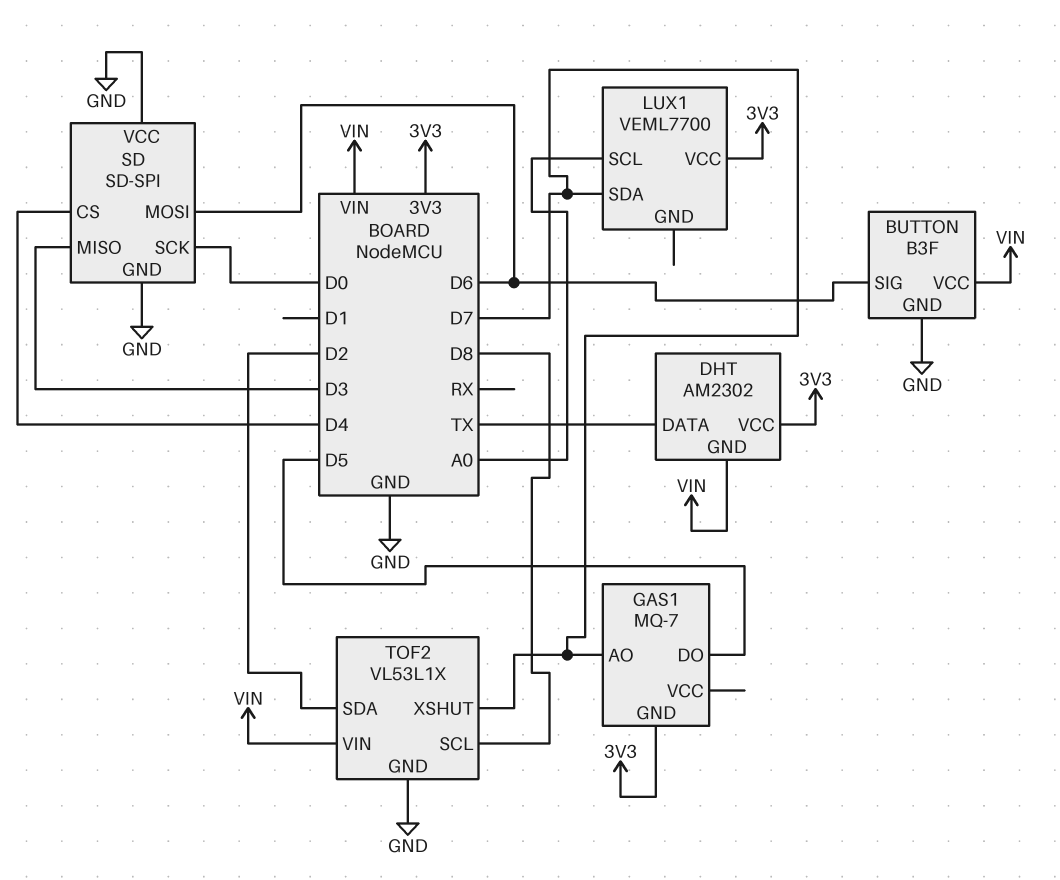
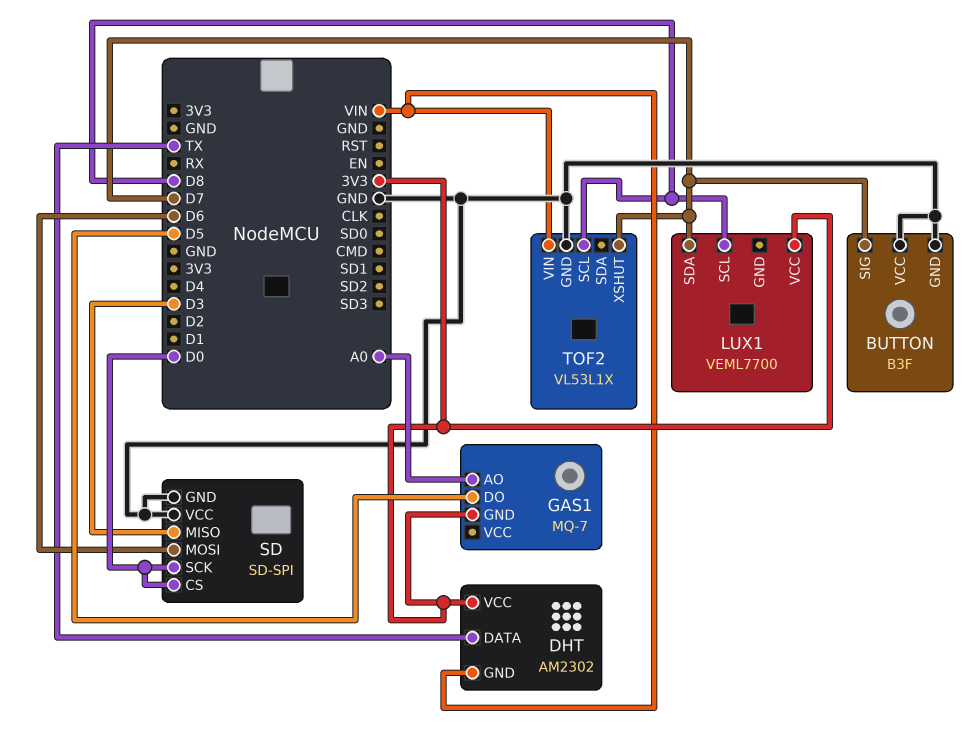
BUTTON pin SIG: D6 -> D7
BUTTON pin VCC: VIN -> GND
GAS1 pin AO: D7 -> A0
LUX1 pin SCL: A0 -> D8
SD pin CS: D4 -> D0
TOF2 pin SDA: D2 -> none

